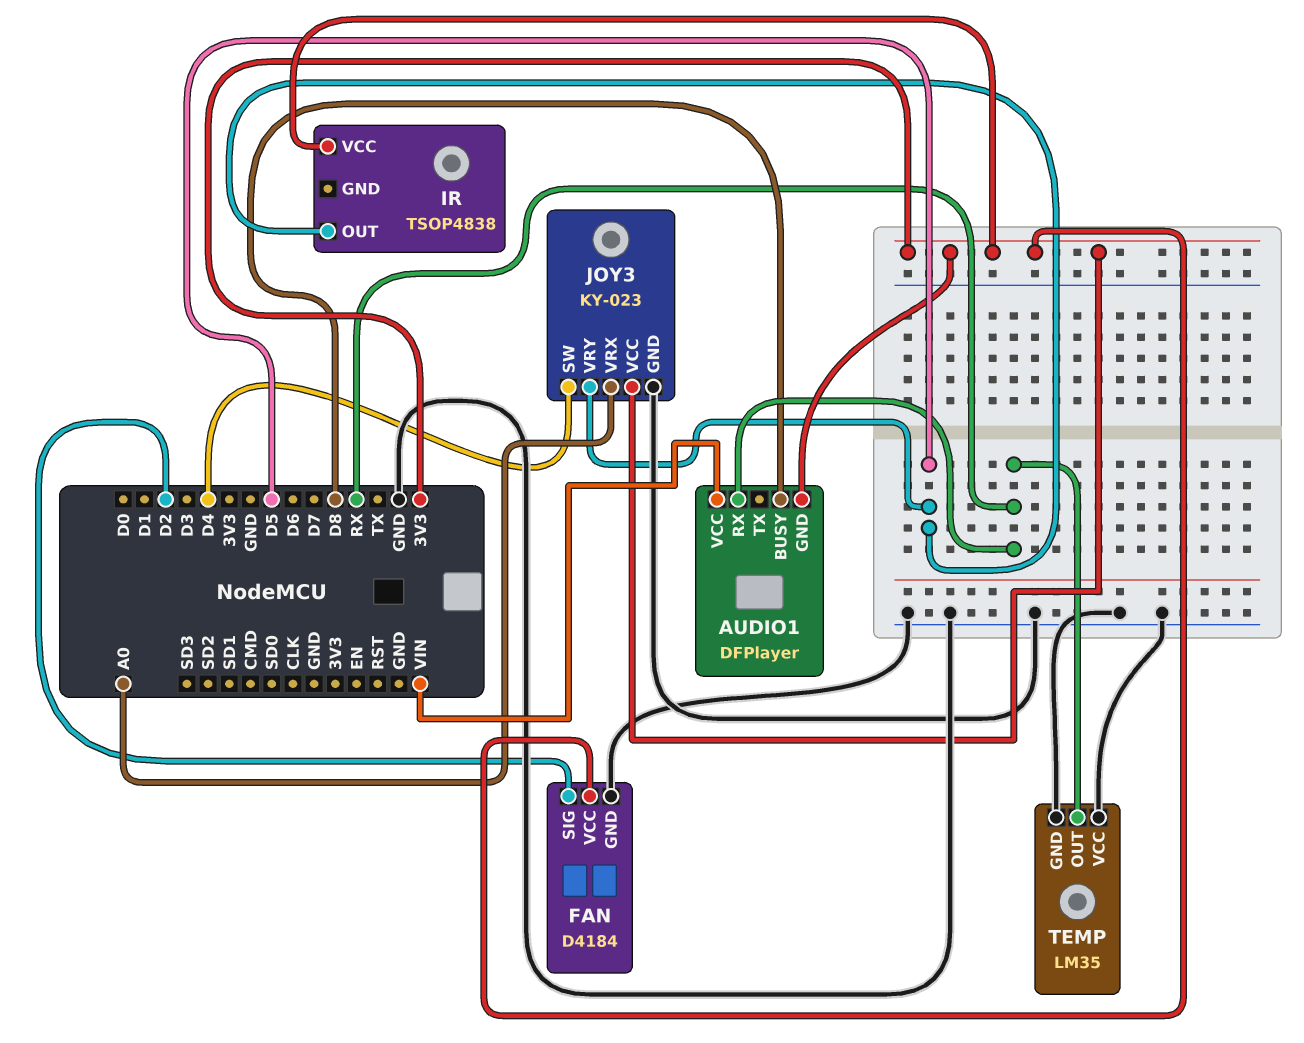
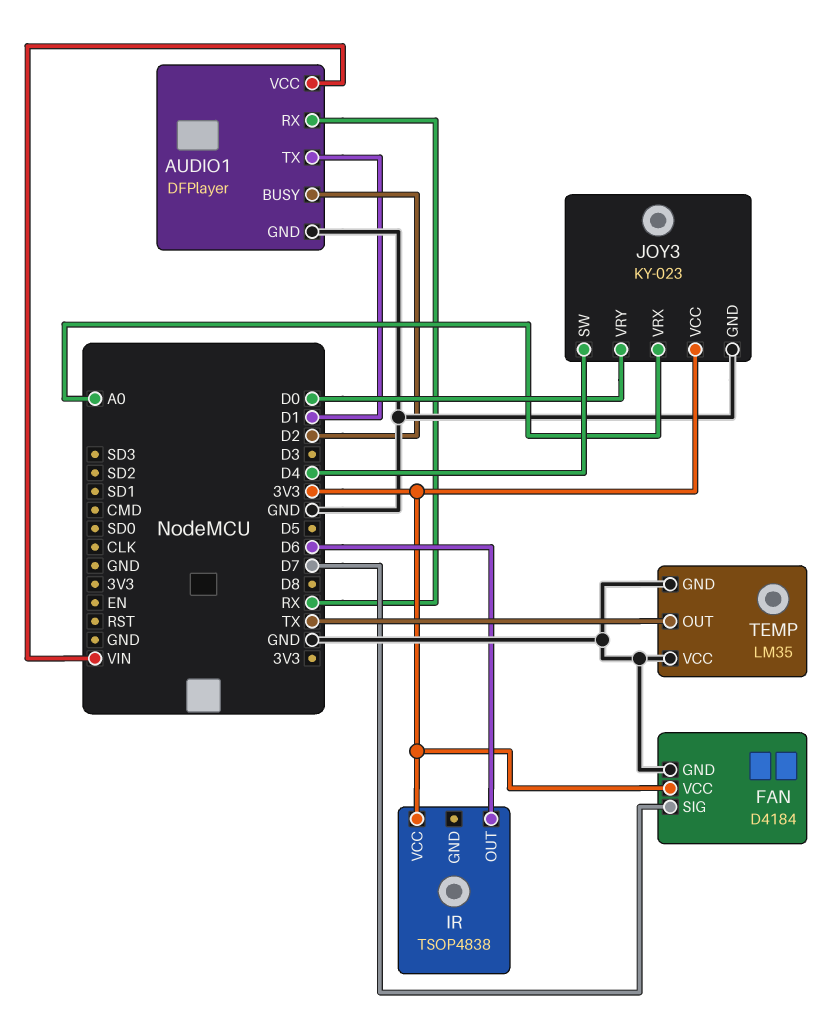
AUDIO1 pin BUSY: D8 -> D2
AUDIO1 pin GND: 3V3 -> GND
AUDIO1 pin TX: none -> D1
FAN pin SIG: D2 -> D7
IR pin OUT: D5 -> D6
JOY3 pin VRY: D5 -> D0
TEMP pin OUT: RX -> TX

